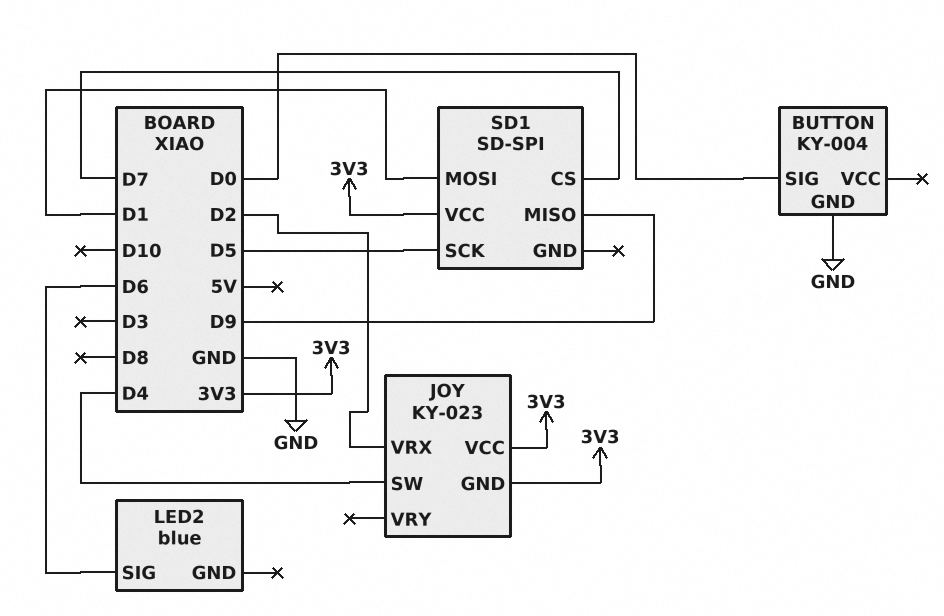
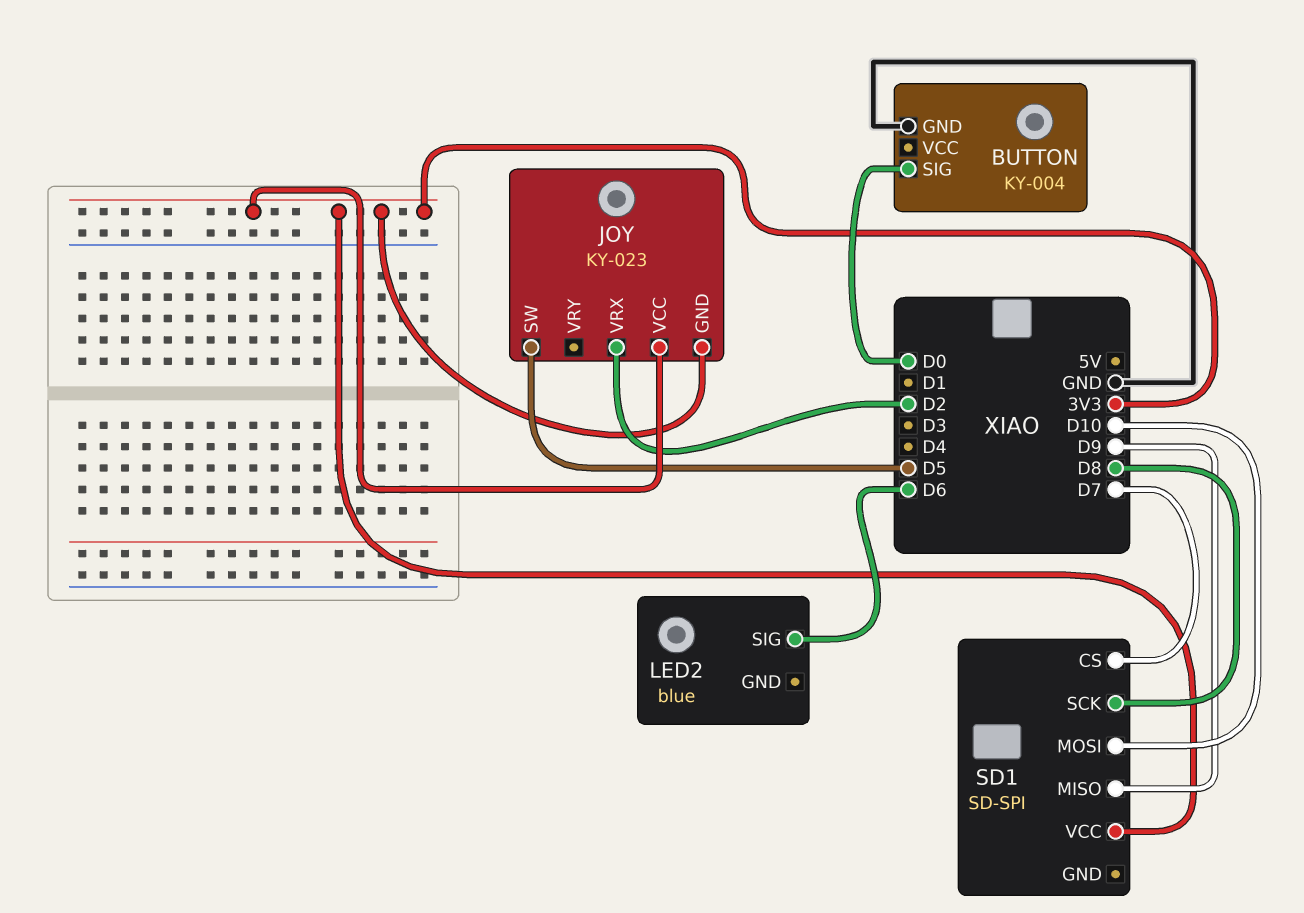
JOY pin SW: D4 -> D5
SD1 pin MOSI: D1 -> D10
SD1 pin SCK: D5 -> D8

